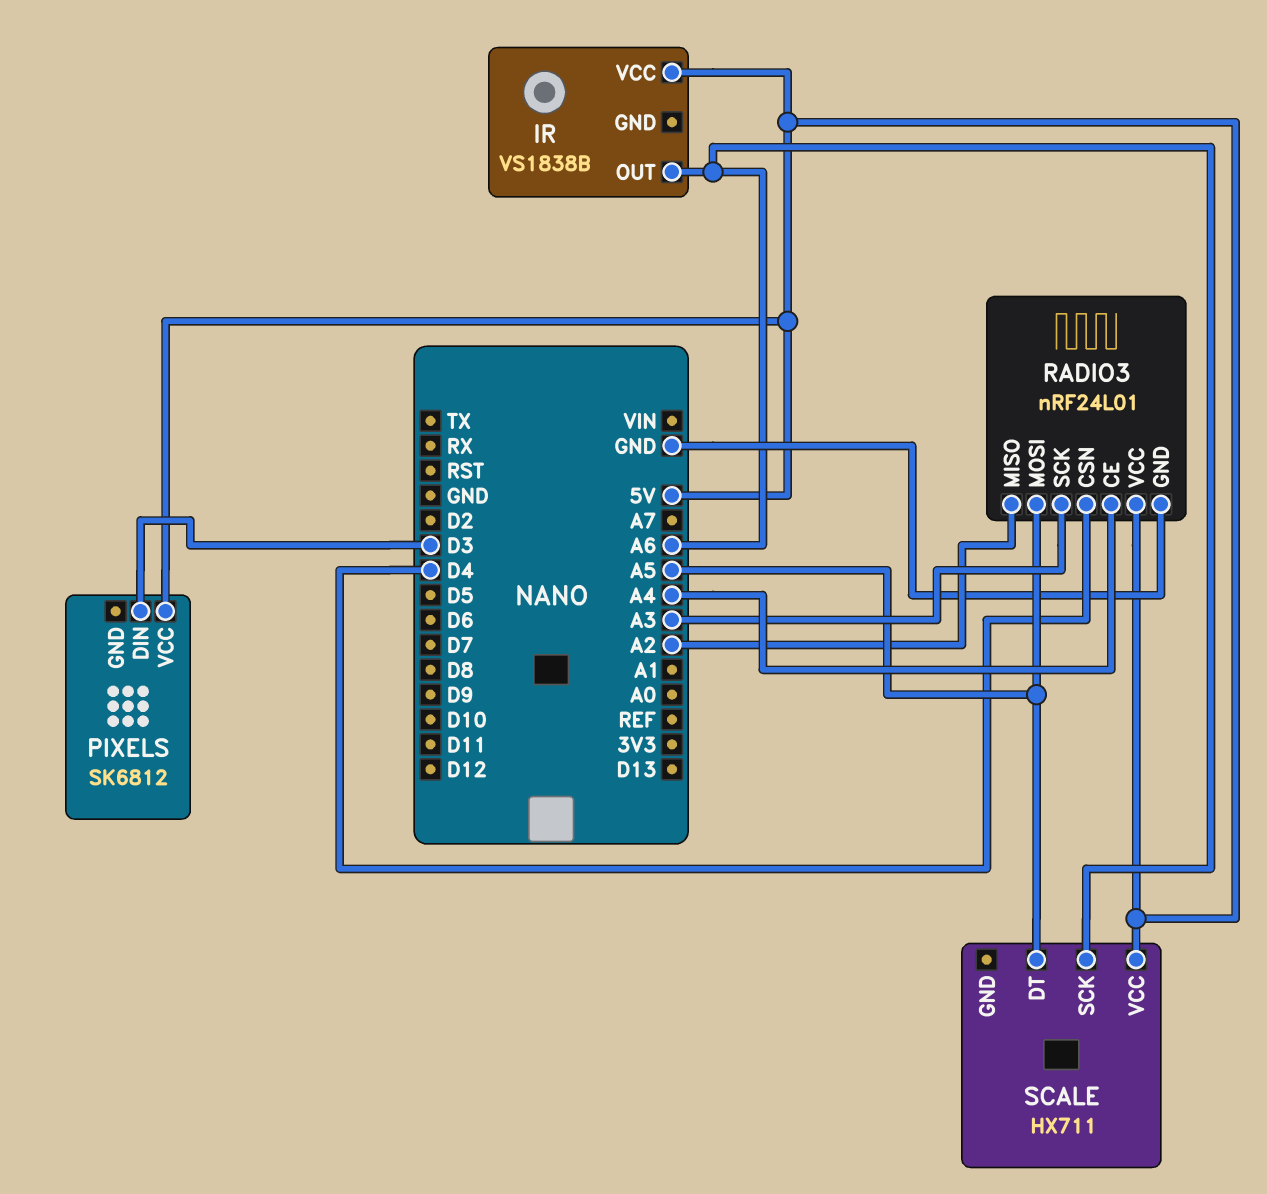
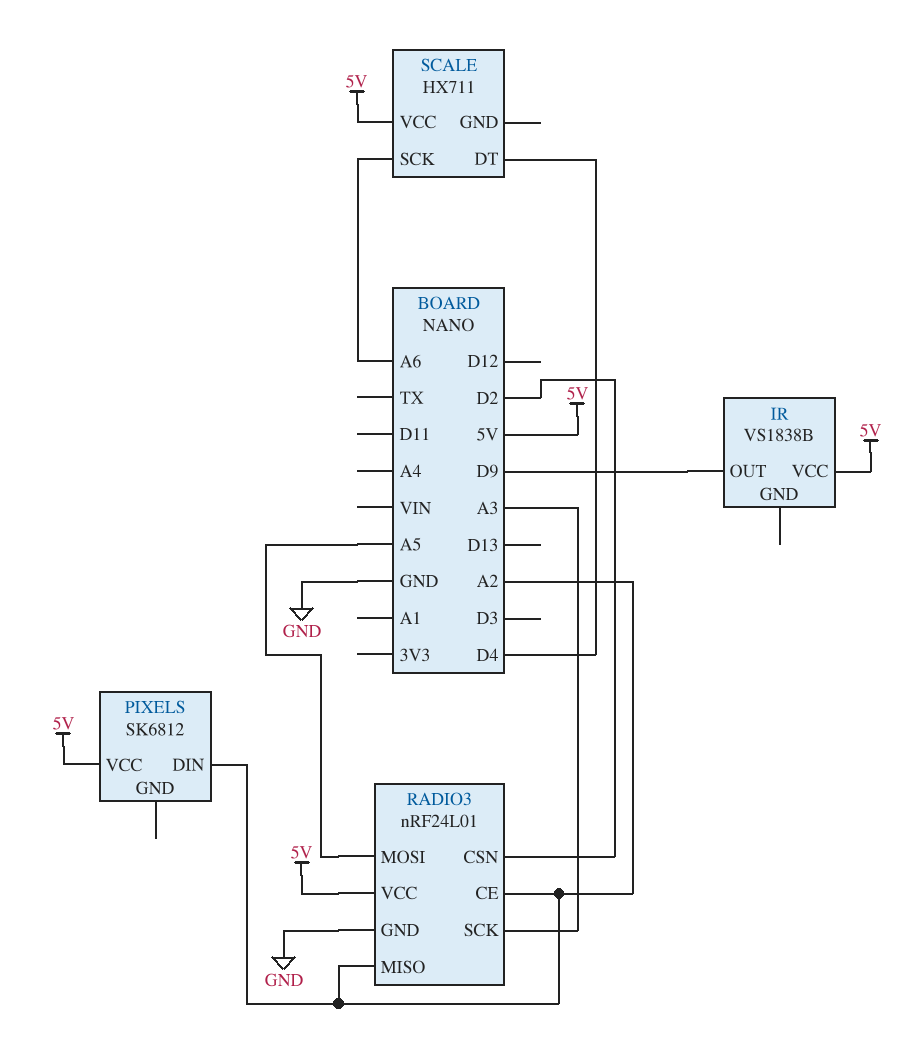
IR pin OUT: A6 -> D9
PIXELS pin DIN: D3 -> A2
RADIO3 pin CE: A4 -> A2
RADIO3 pin CSN: D4 -> D2
SCALE pin DT: A5 -> D4

